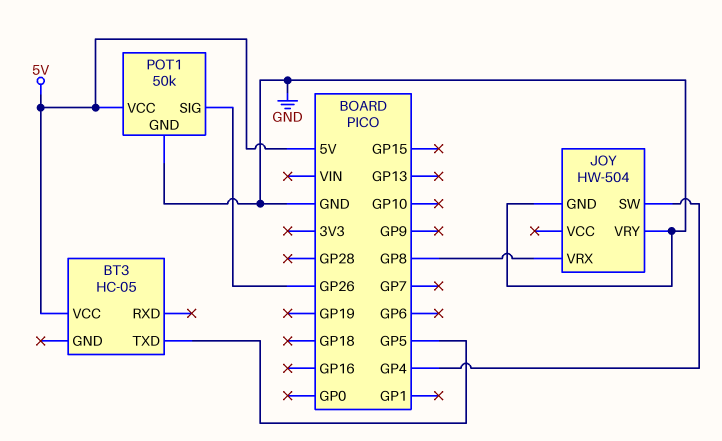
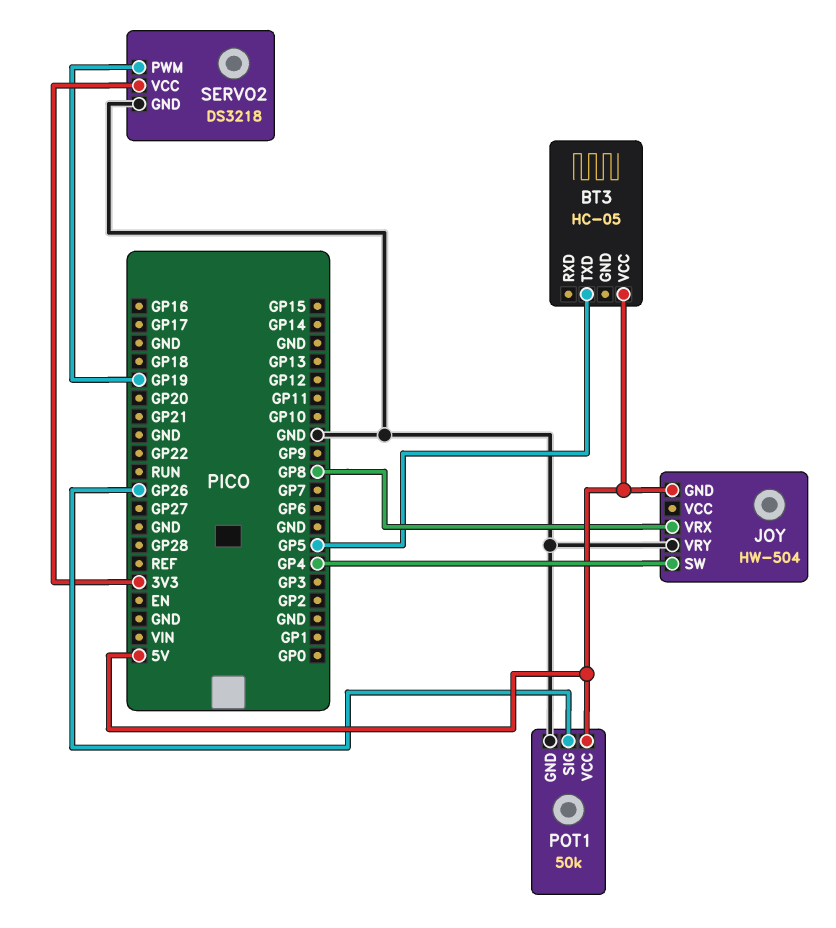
JOY pin GND: GND -> 5V
SERVO2: none -> DS3218
SERVO2 pin GND: none -> GND
SERVO2 pin PWM: none -> GP19
SERVO2 pin VCC: none -> 3V3

